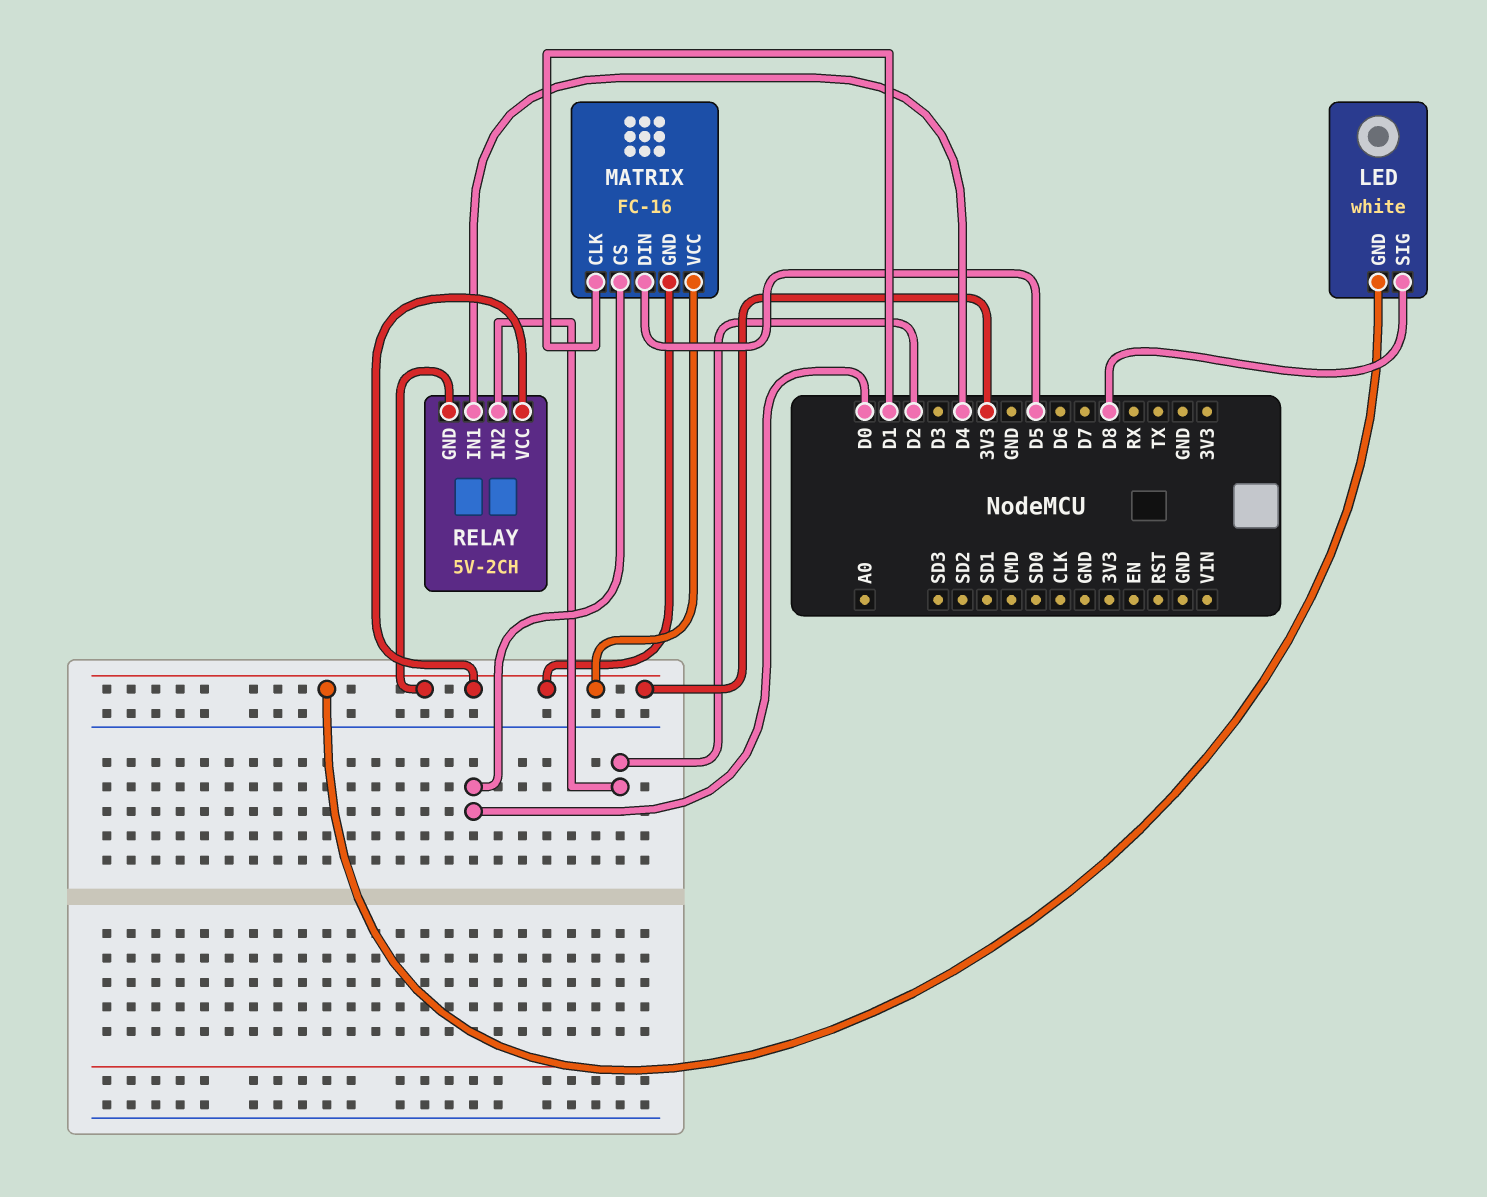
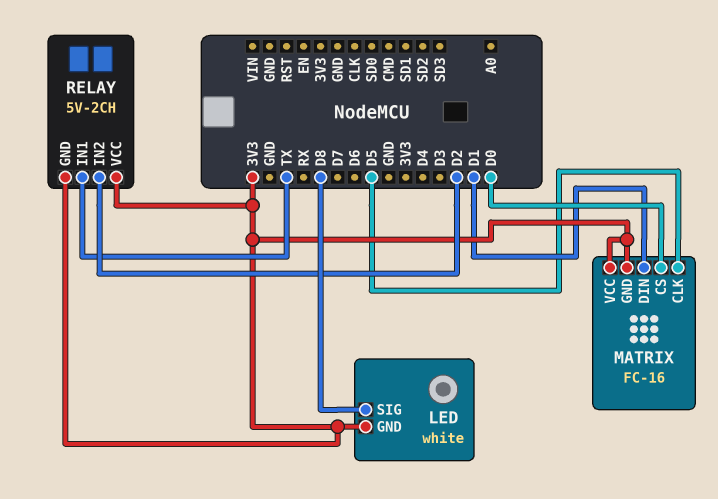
MATRIX pin CLK: D1 -> D5
MATRIX pin DIN: D5 -> D1
RELAY pin IN1: D4 -> TX

